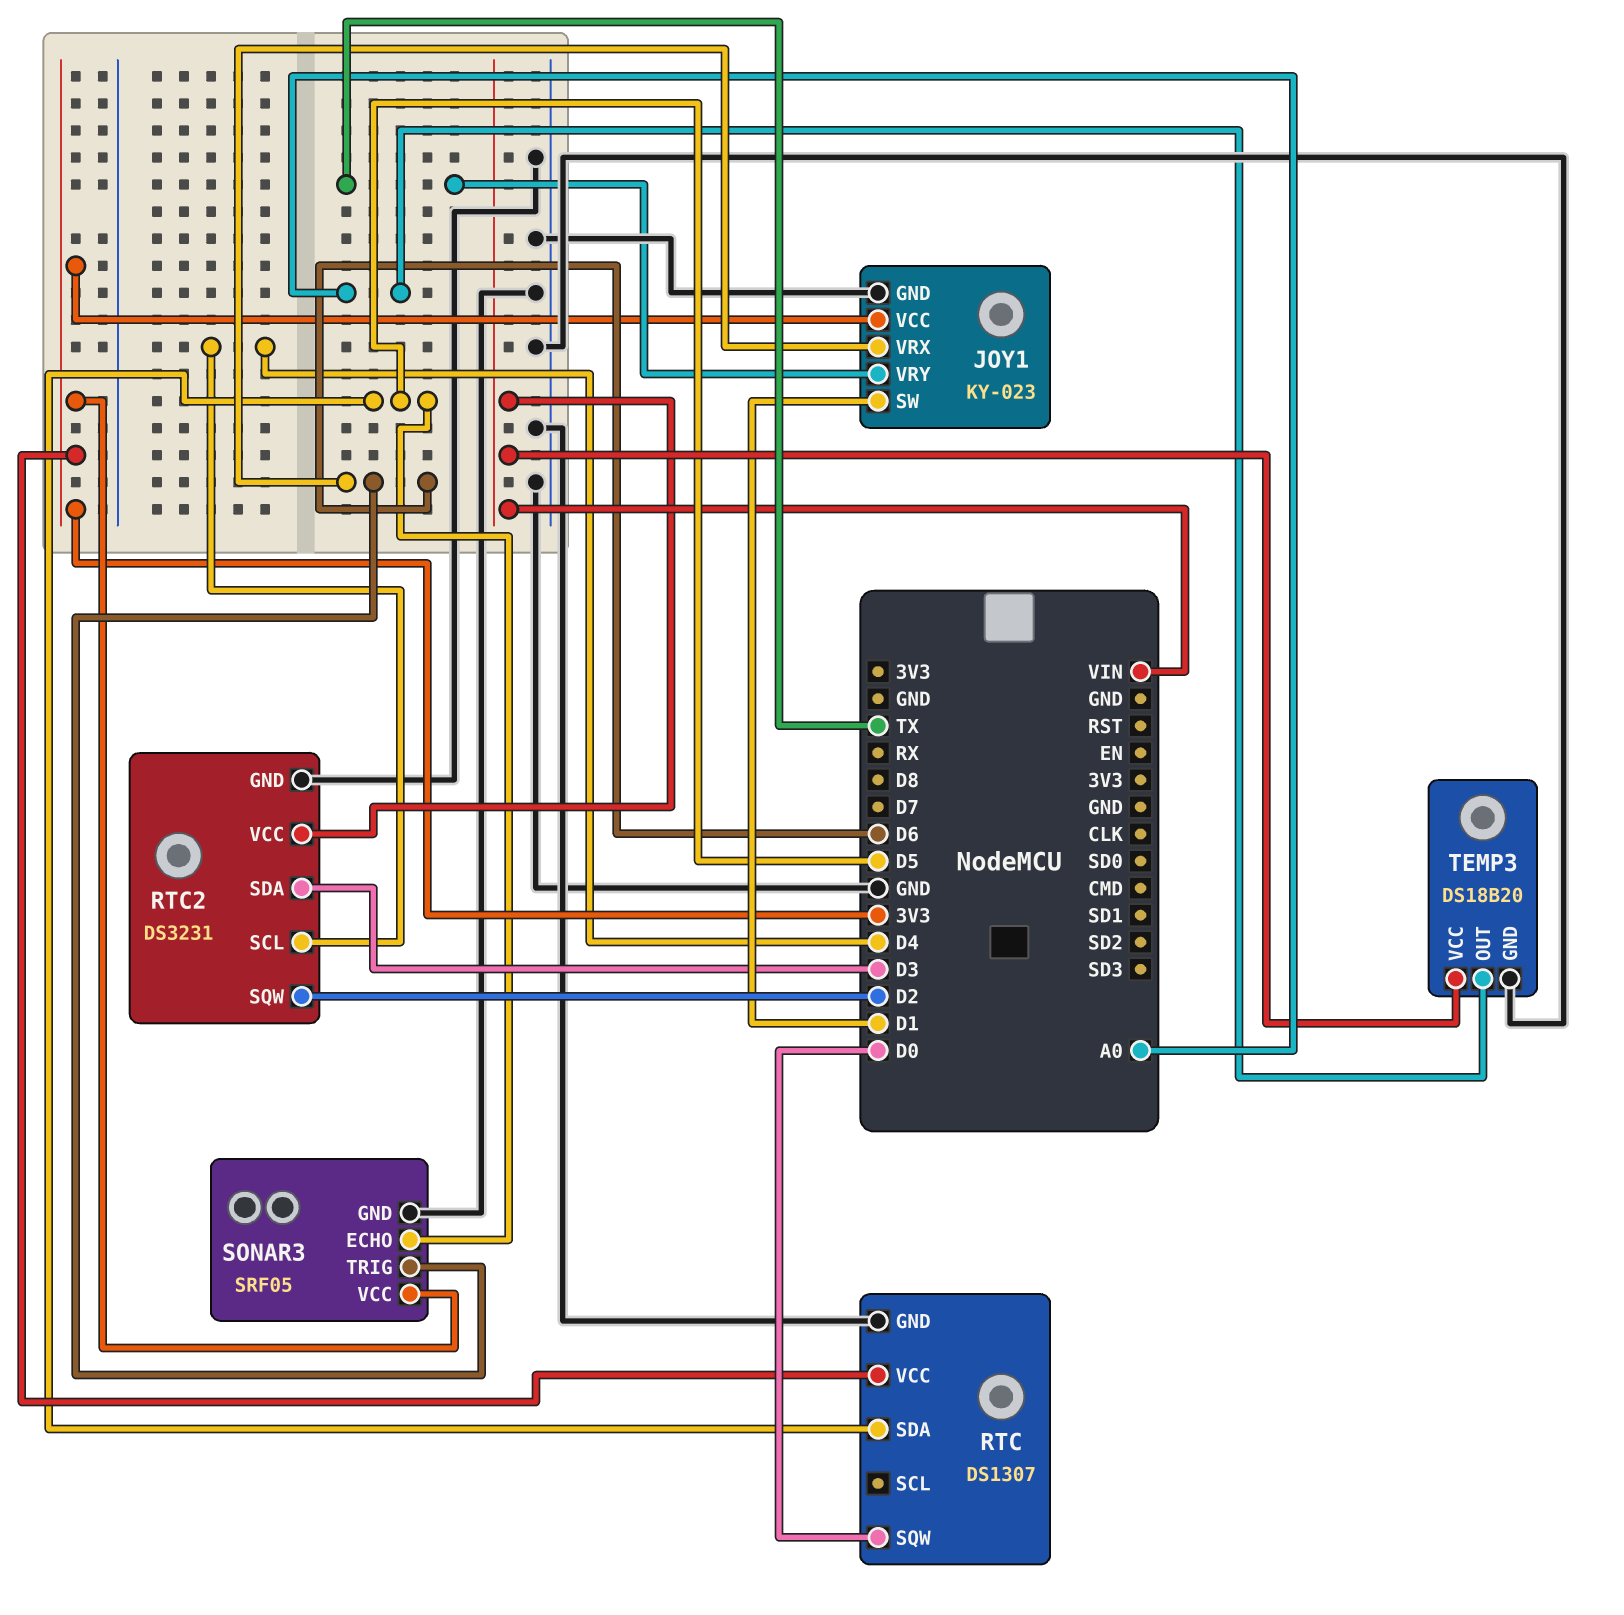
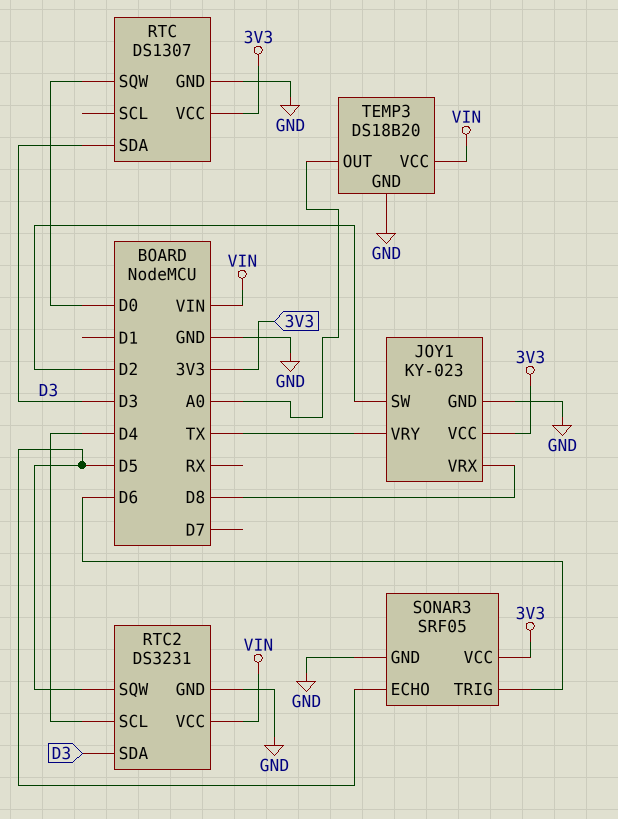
JOY1 pin SW: D1 -> D2
JOY1 pin VRX: D6 -> D8
RTC pin SDA: D5 -> D3
RTC2 pin SQW: D2 -> D5

